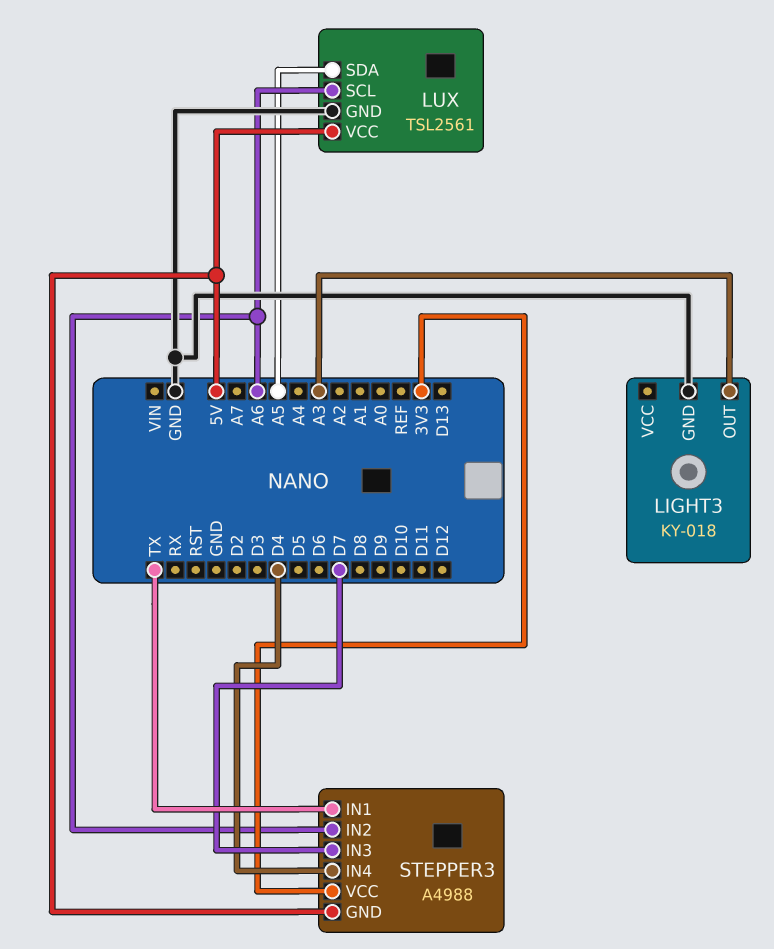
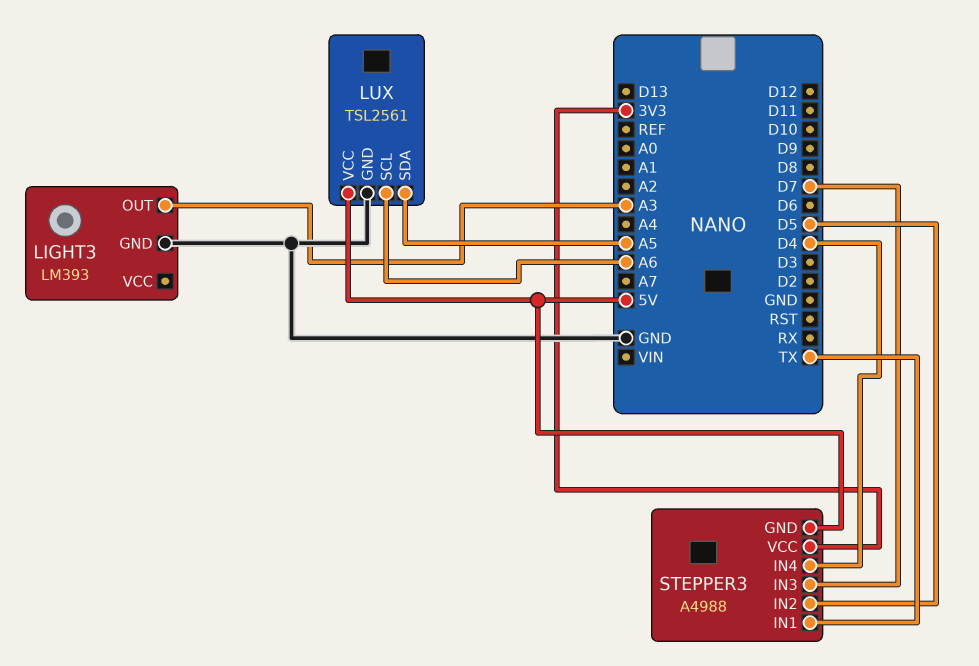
LIGHT3: KY-018 -> LM393
STEPPER3 pin IN2: A6 -> D5

